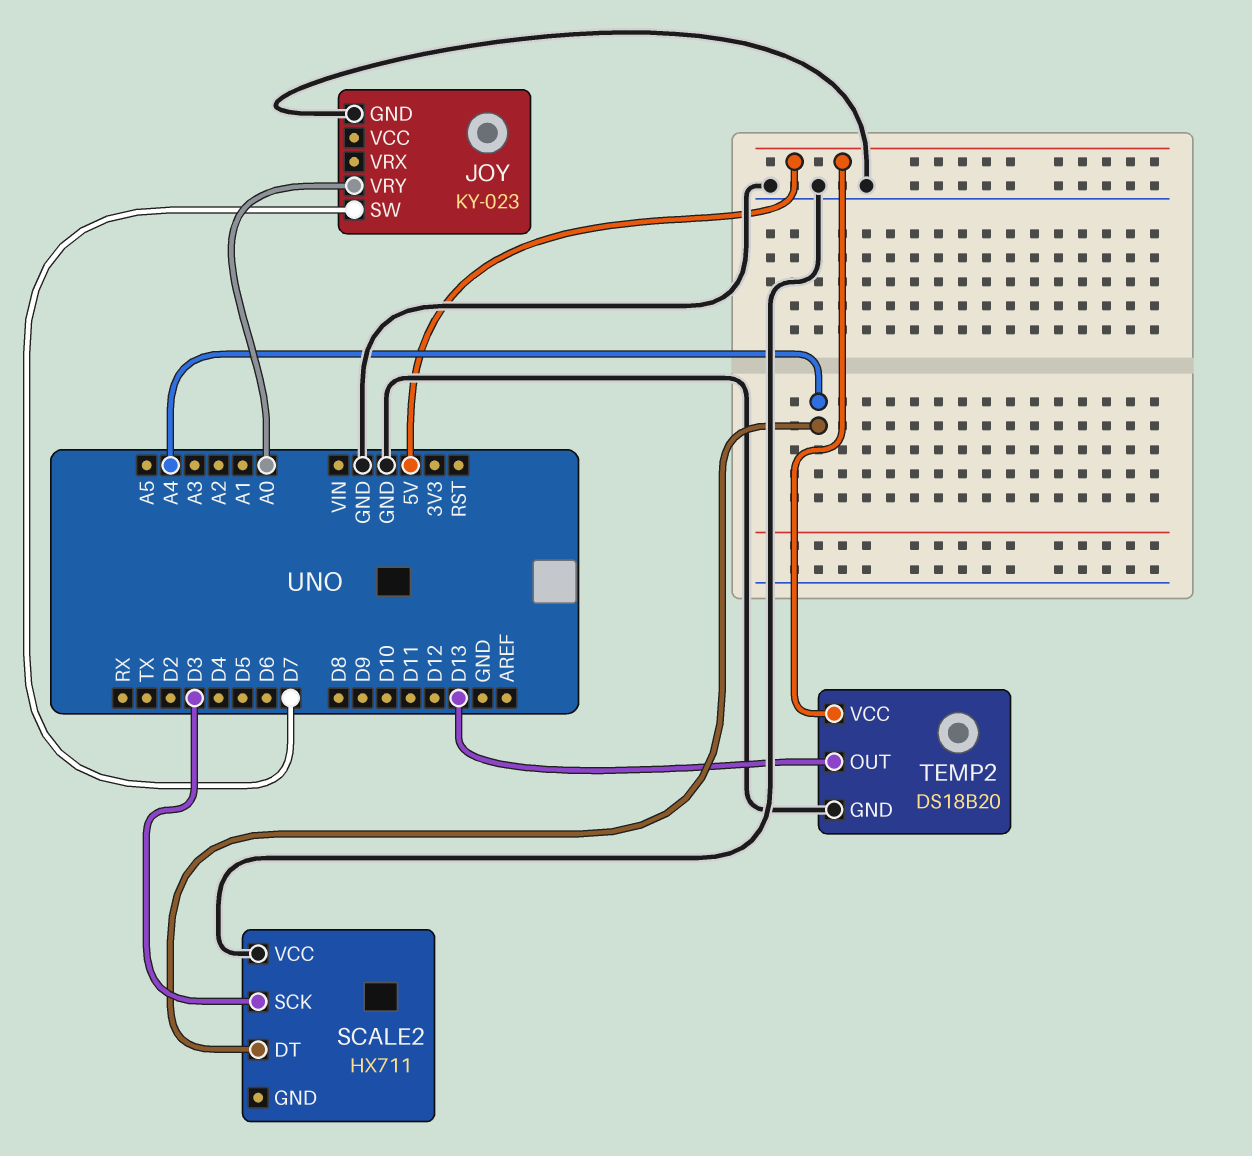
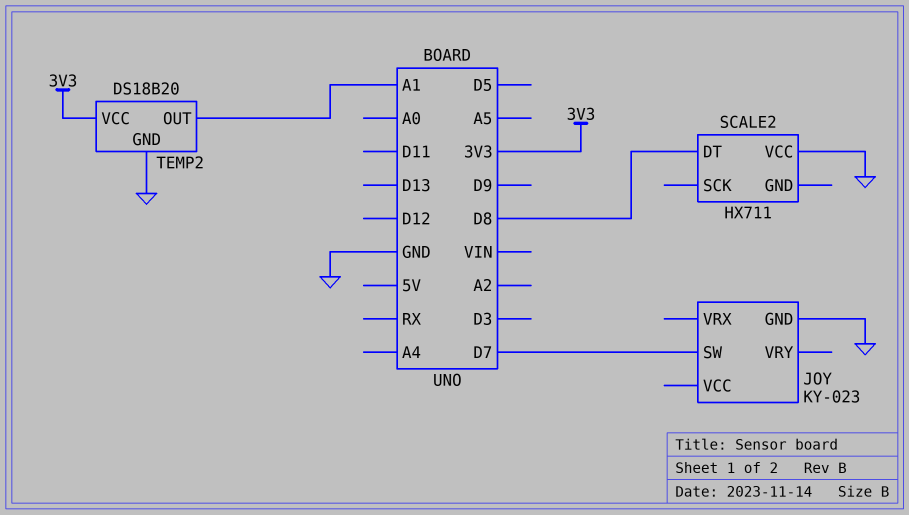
JOY pin VRY: A0 -> none
SCALE2 pin DT: A4 -> D8
SCALE2 pin SCK: D3 -> none
TEMP2 pin OUT: D13 -> A1
TEMP2 pin VCC: 5V -> 3V3

